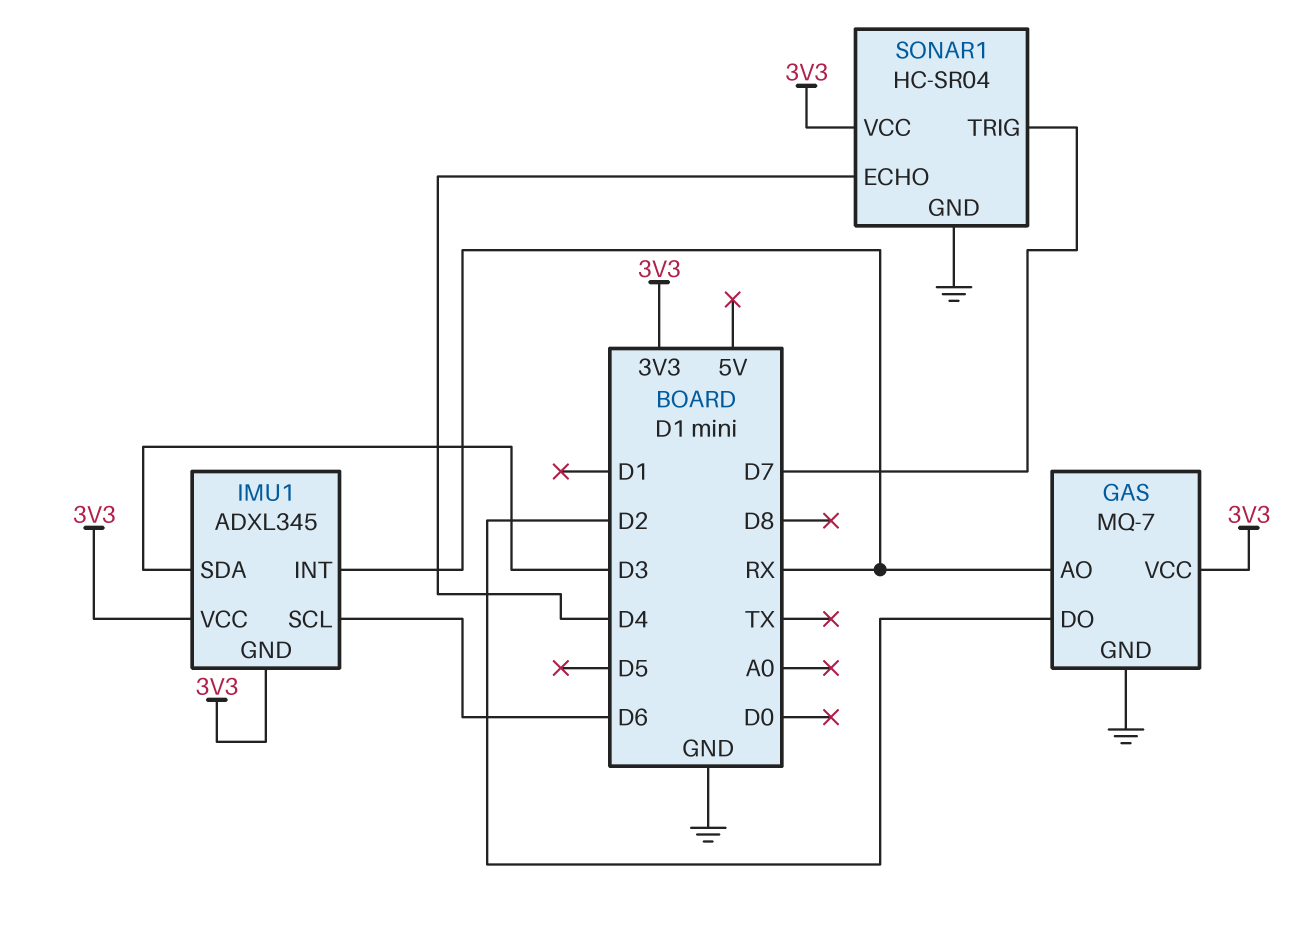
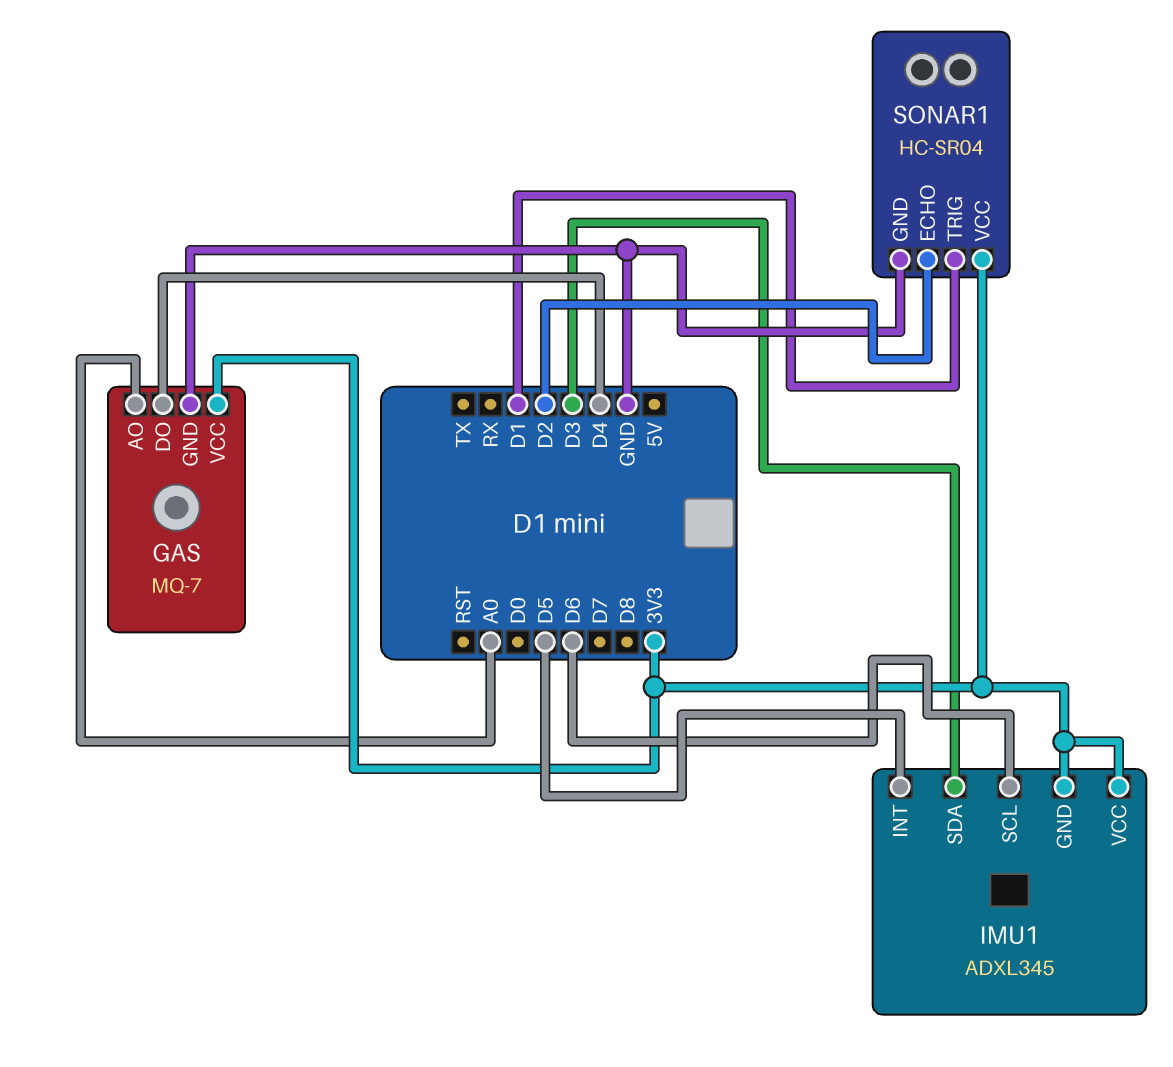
GAS pin AO: RX -> A0
GAS pin DO: D2 -> D4
IMU1 pin INT: RX -> D5
SONAR1 pin ECHO: D4 -> D2
SONAR1 pin TRIG: D7 -> D1

